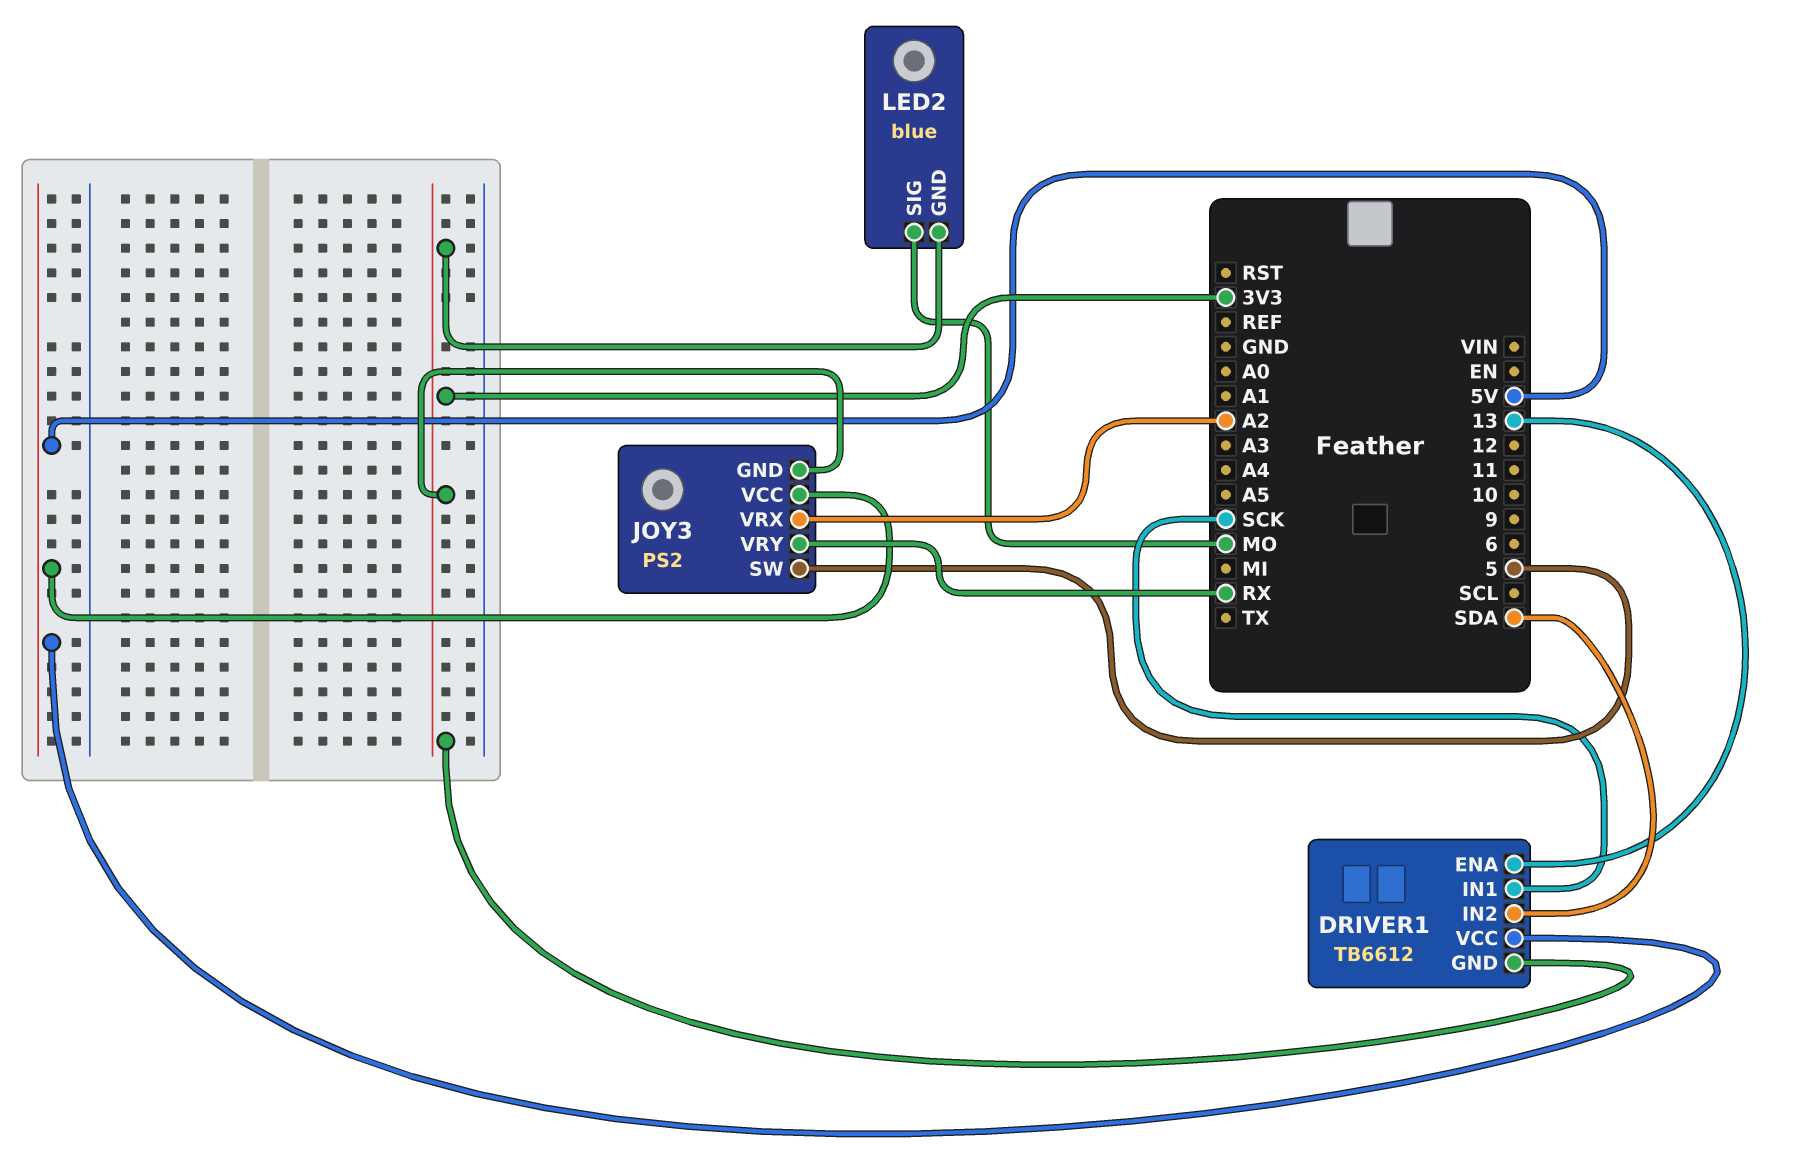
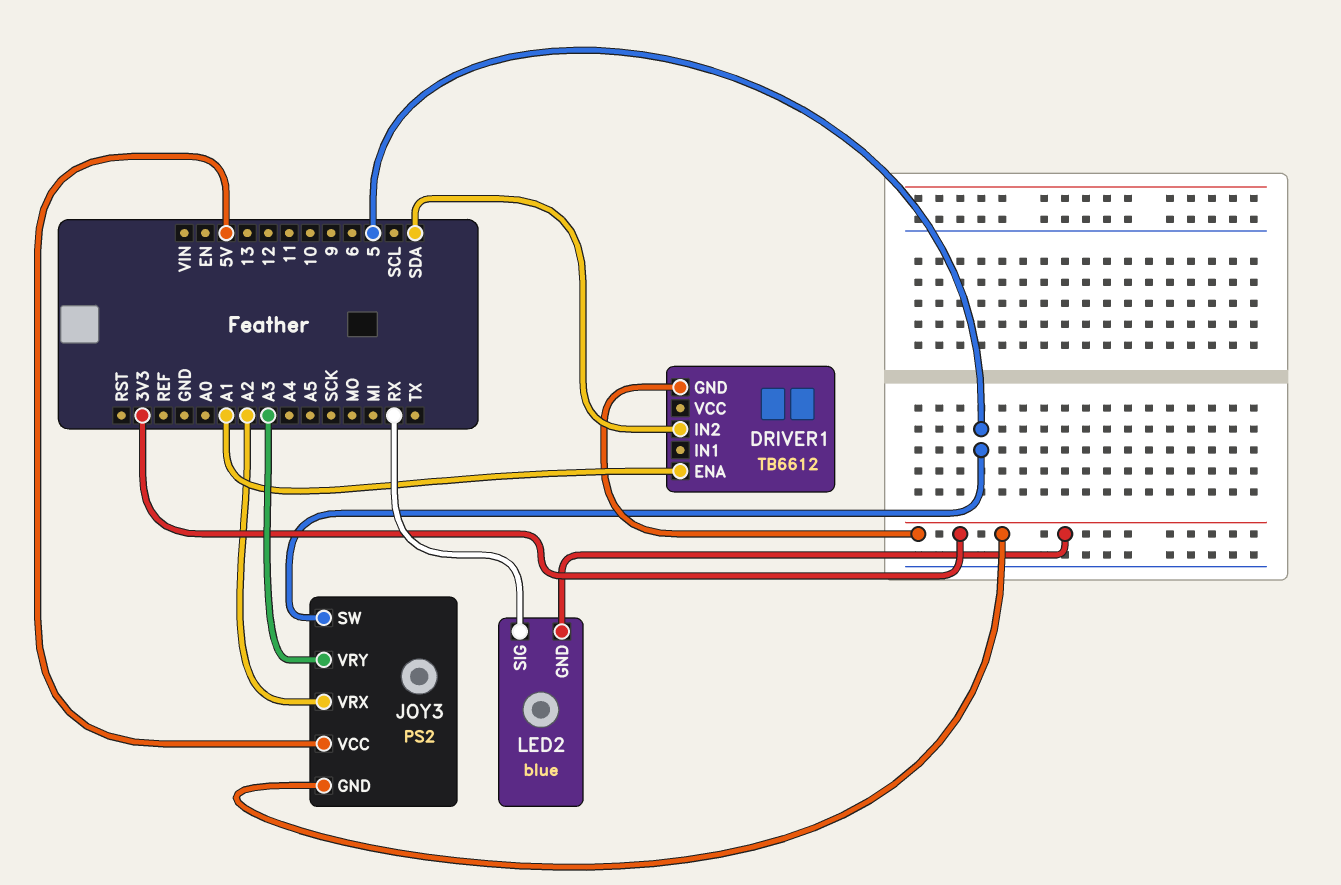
DRIVER1 pin ENA: 13 -> A1
DRIVER1 pin IN1: SCK -> none
DRIVER1 pin VCC: 5V -> none
JOY3 pin VRY: RX -> A3
LED2 pin SIG: MO -> RX

